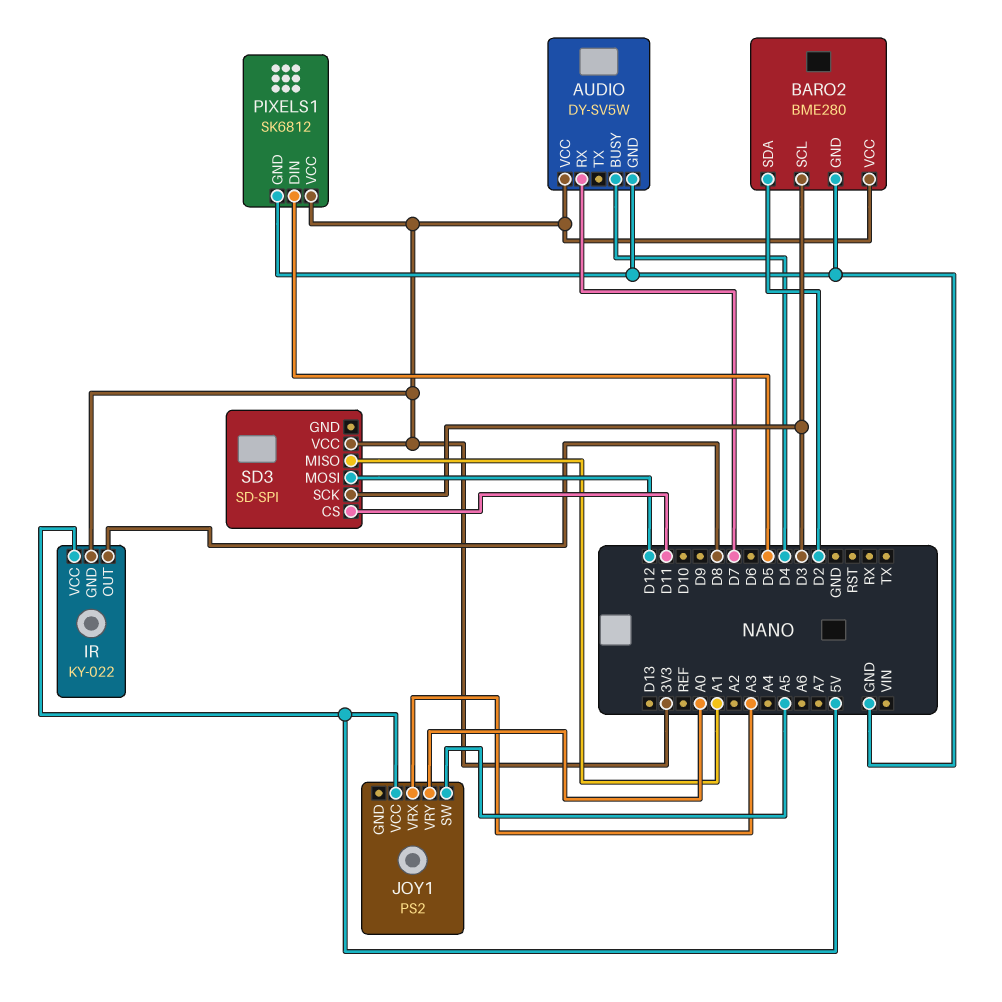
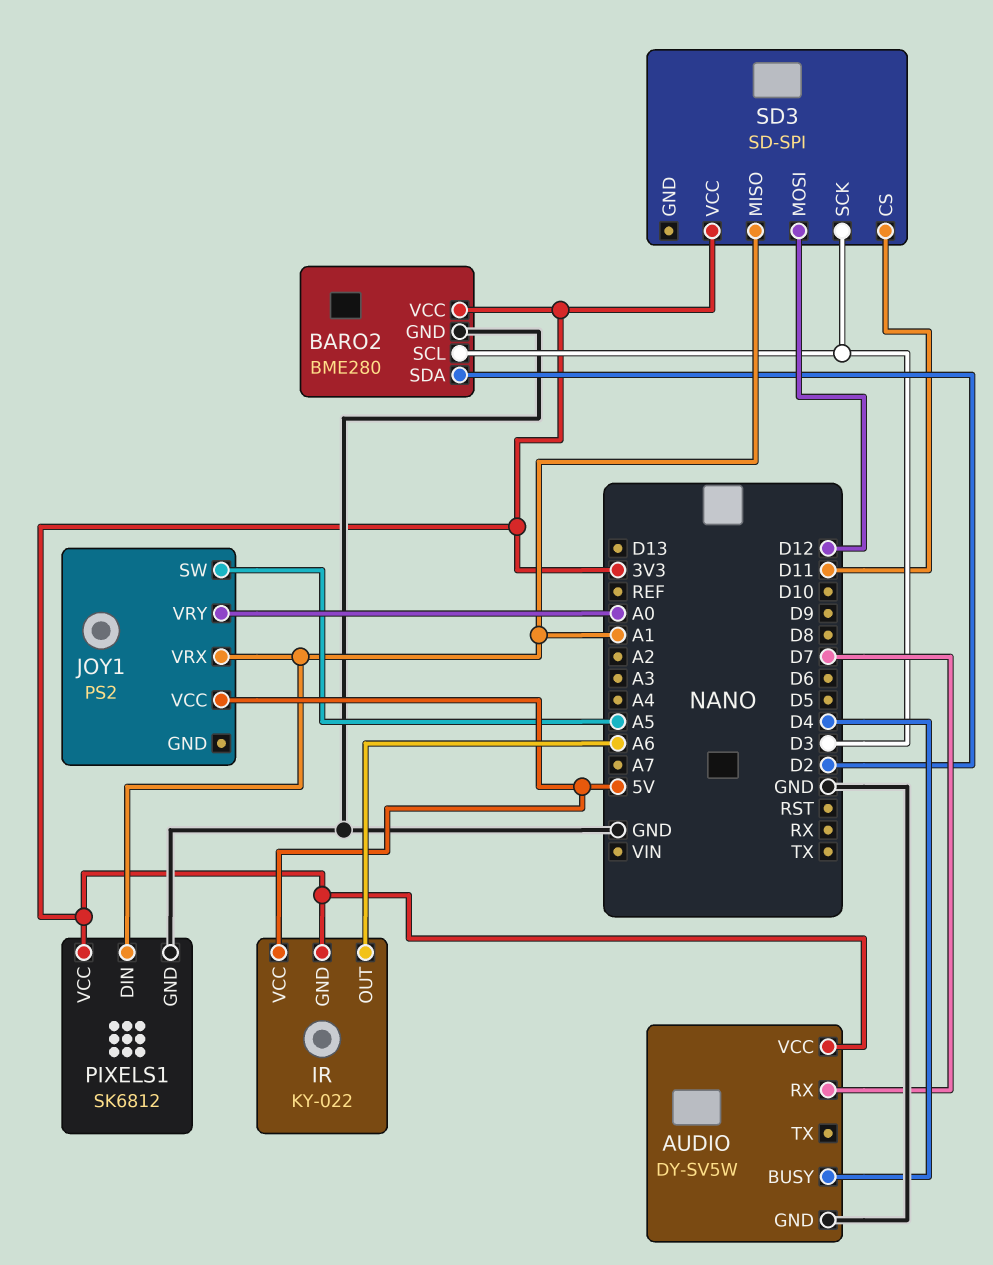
IR pin OUT: D8 -> A6
JOY1 pin VRX: A3 -> A1
PIXELS1 pin DIN: D5 -> A1

